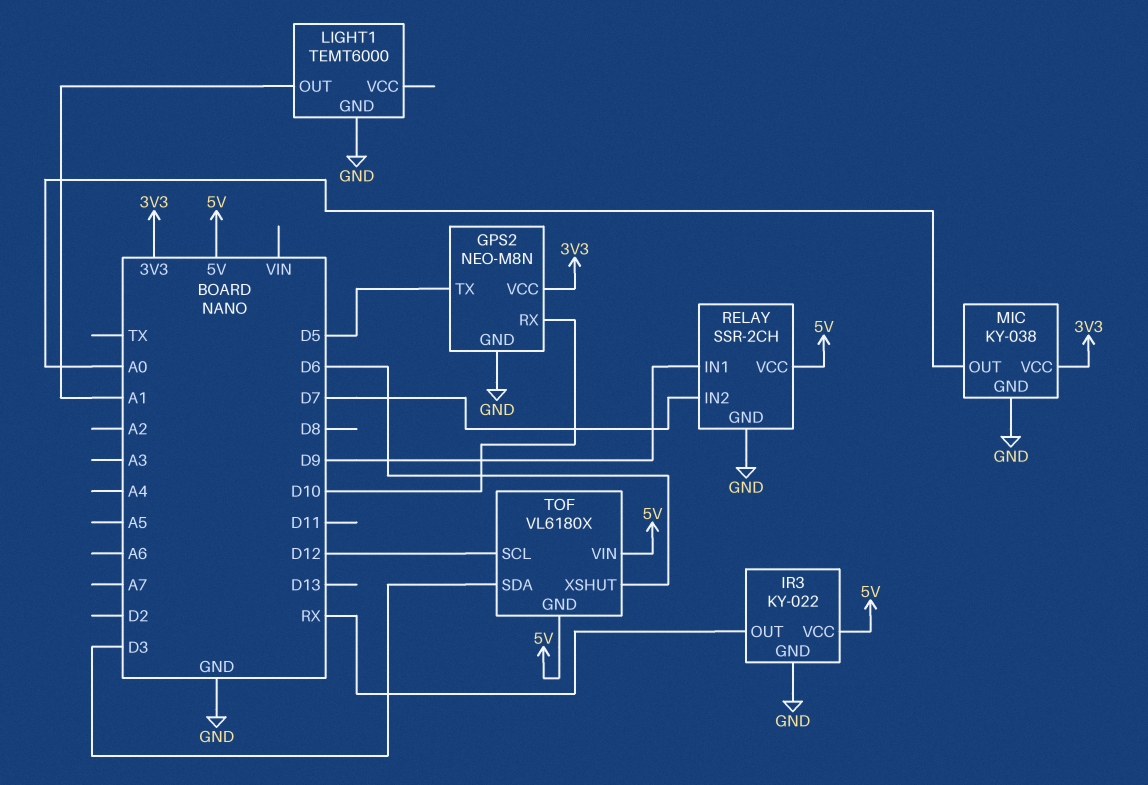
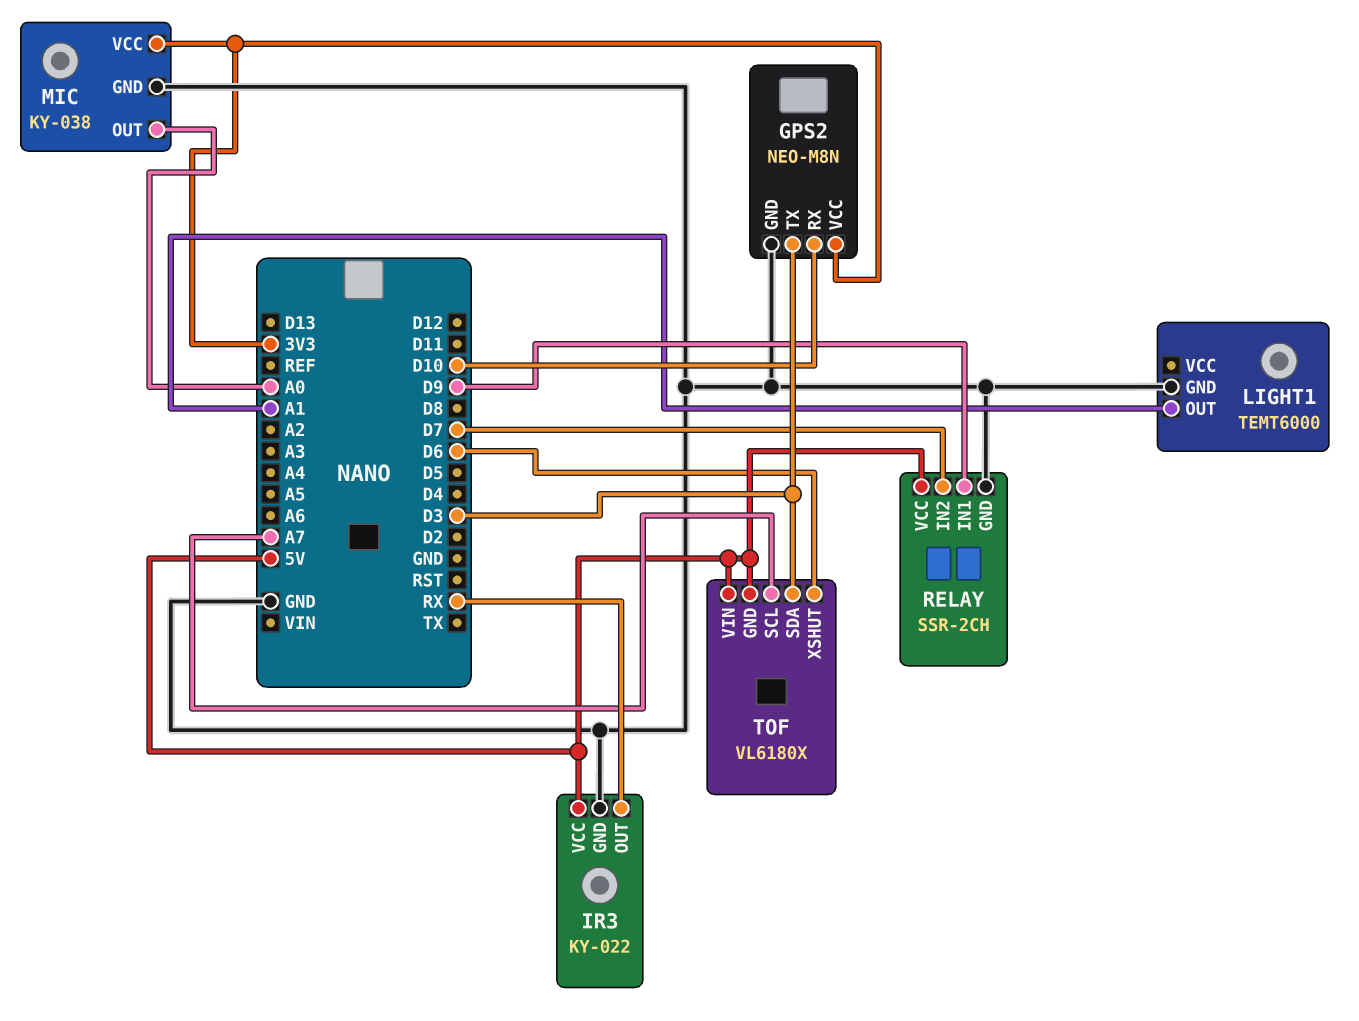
GPS2 pin TX: D5 -> D3
TOF pin SCL: D12 -> A7

